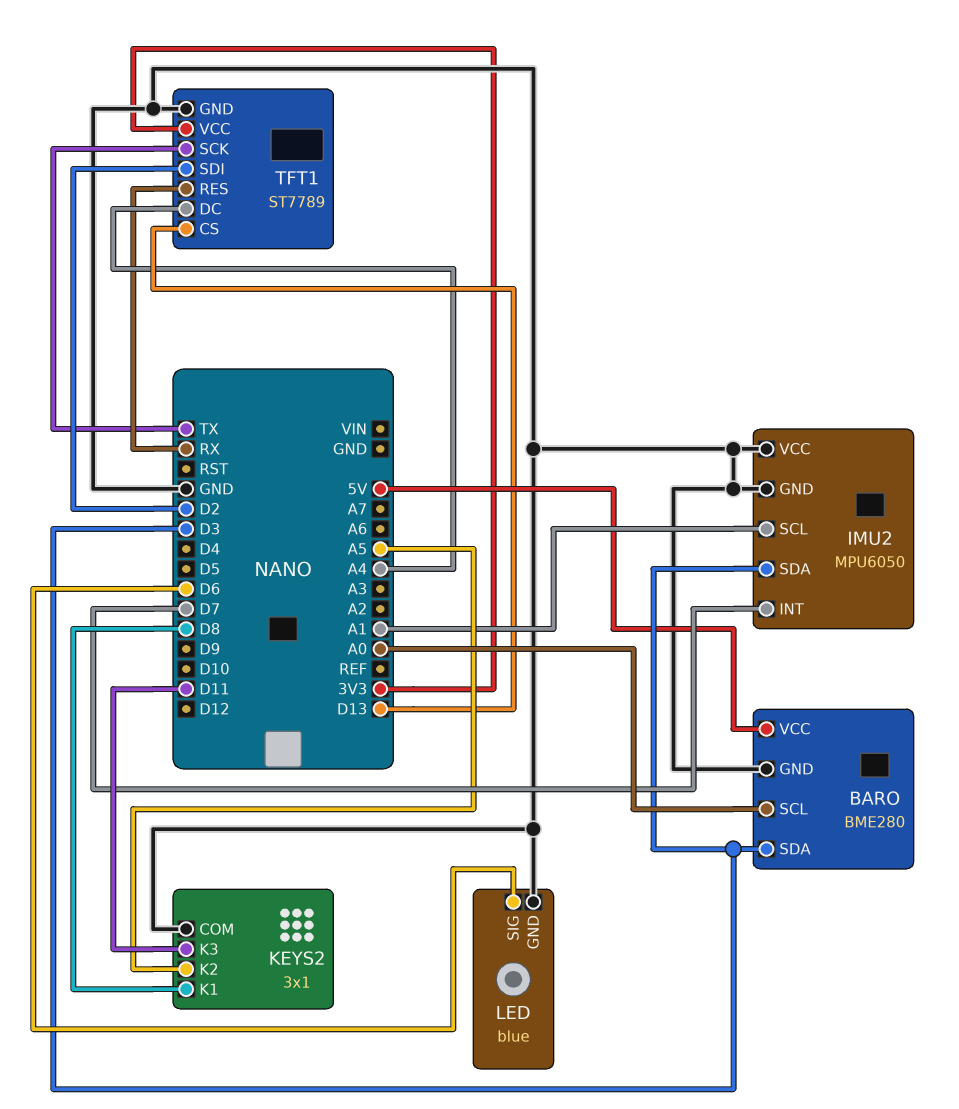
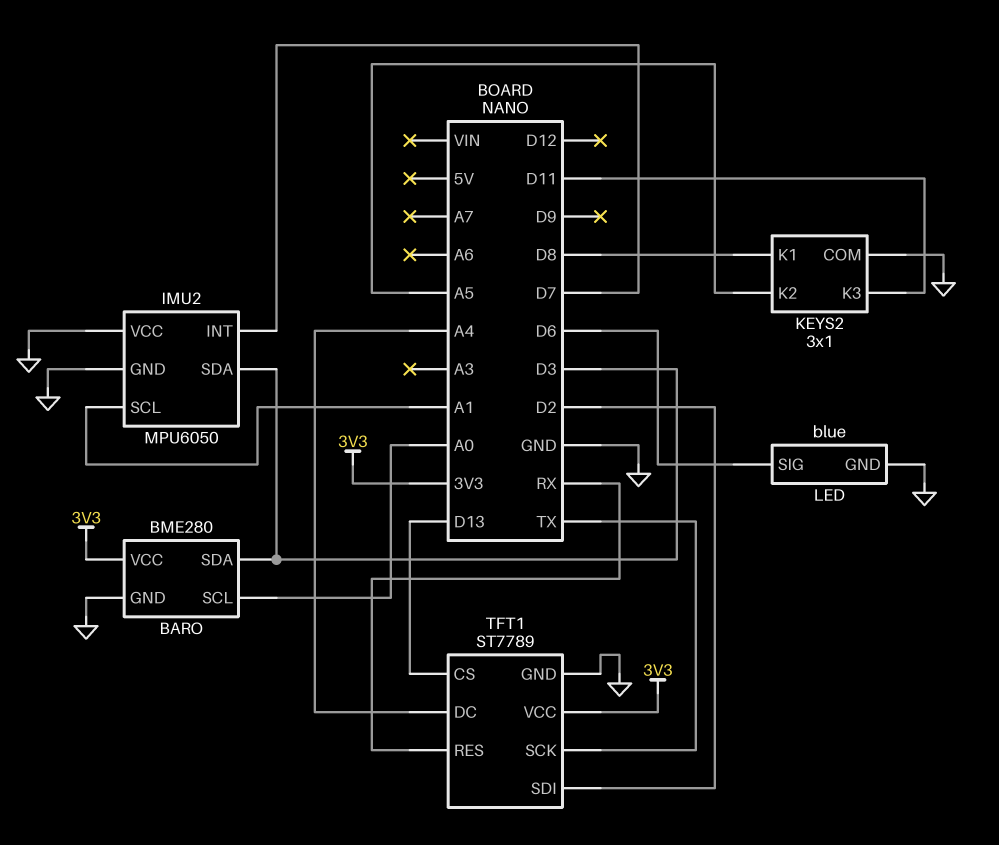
BARO pin VCC: 5V -> 3V3

